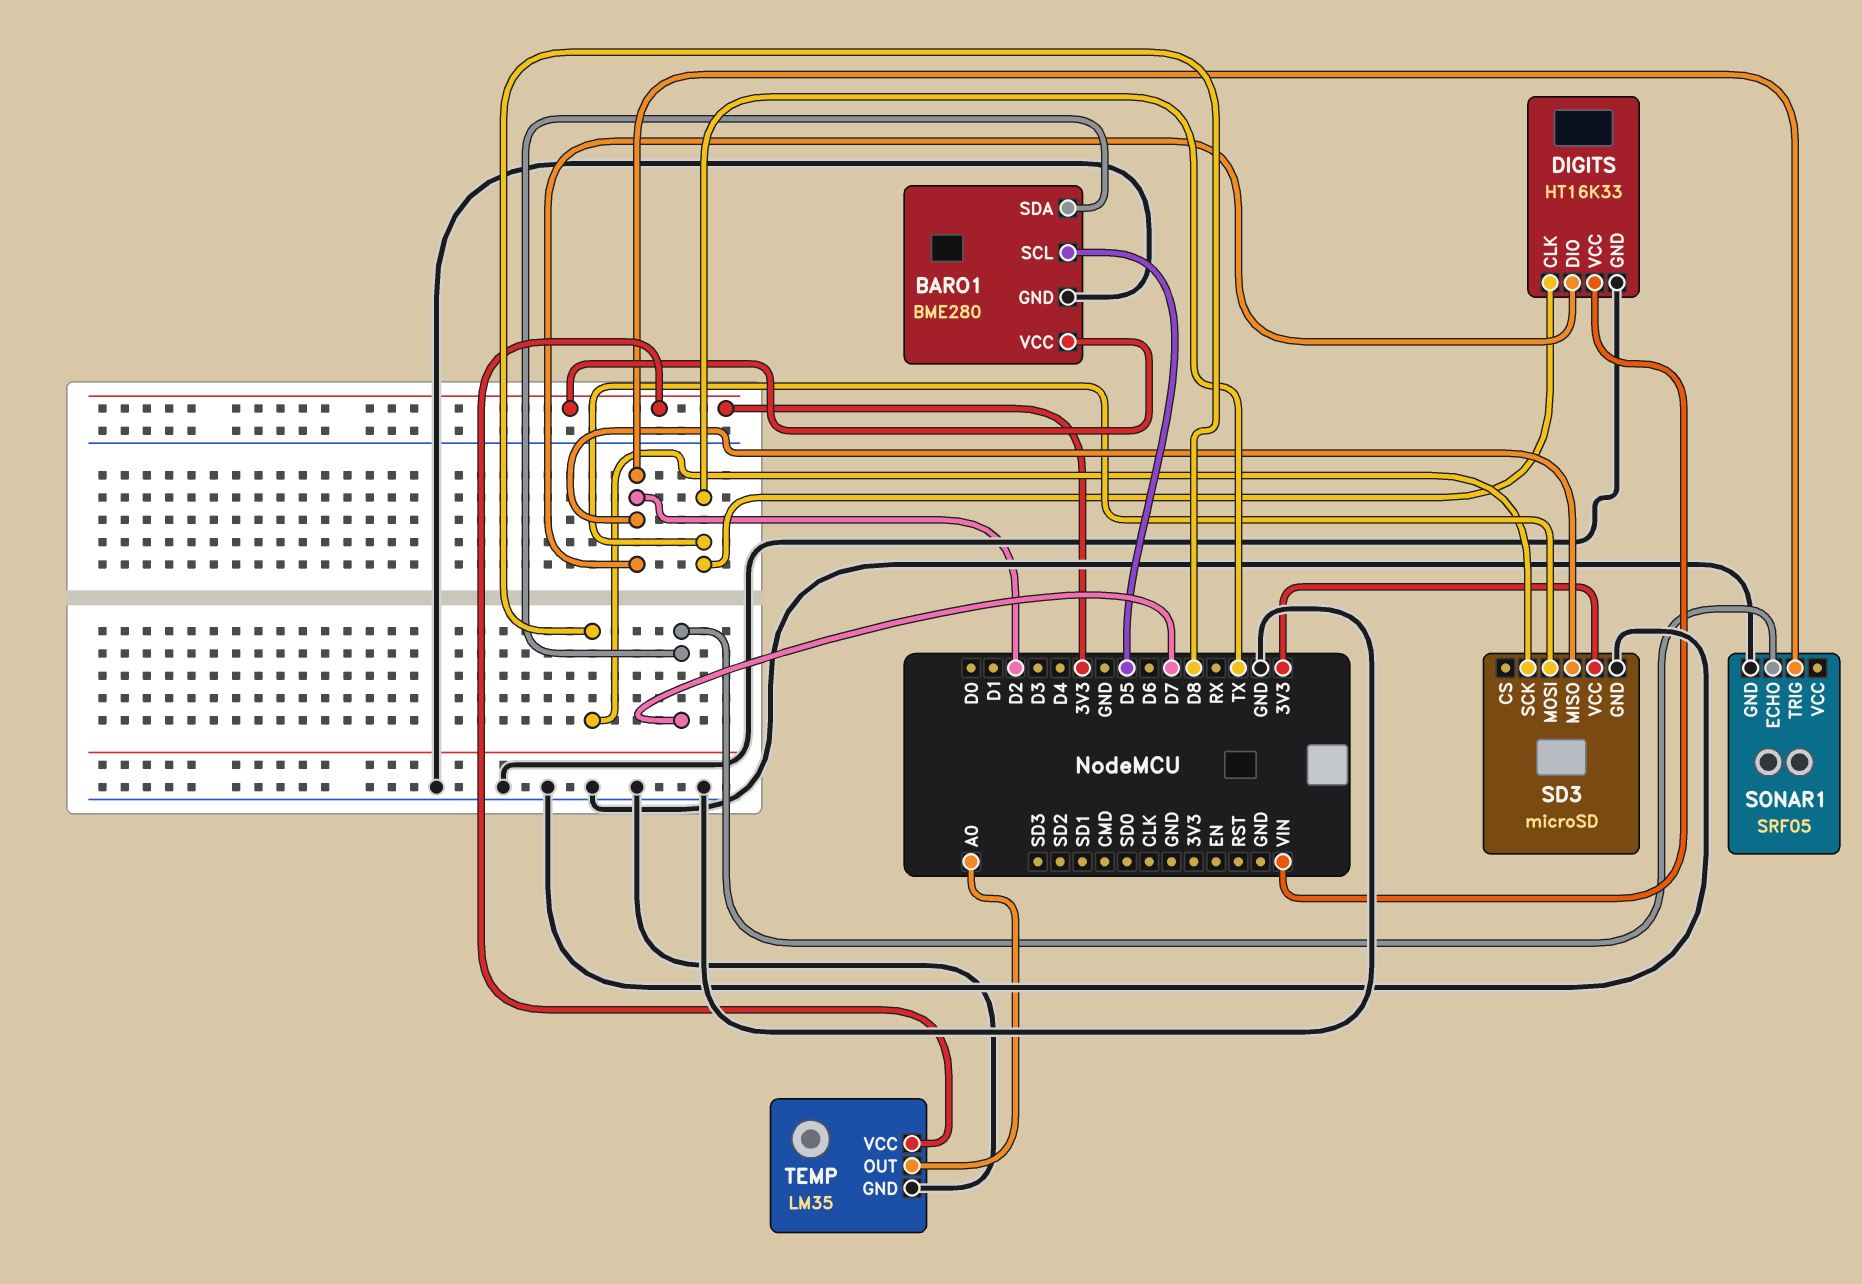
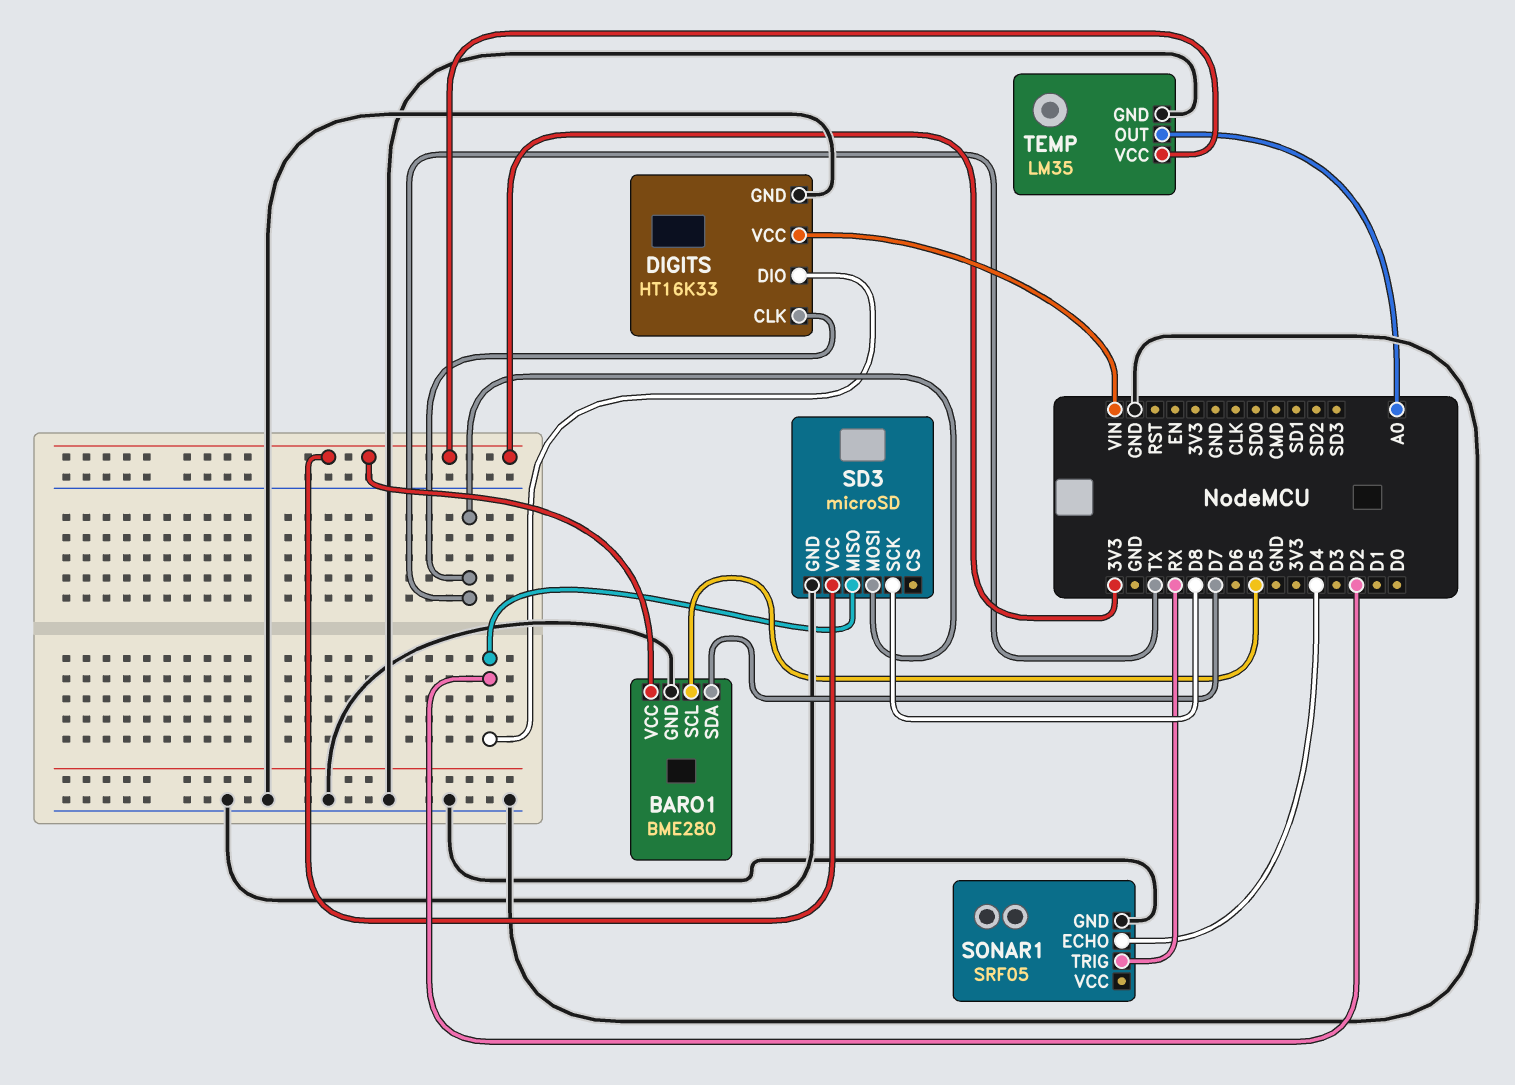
SONAR1 pin ECHO: D7 -> D4
SONAR1 pin TRIG: D2 -> RX

